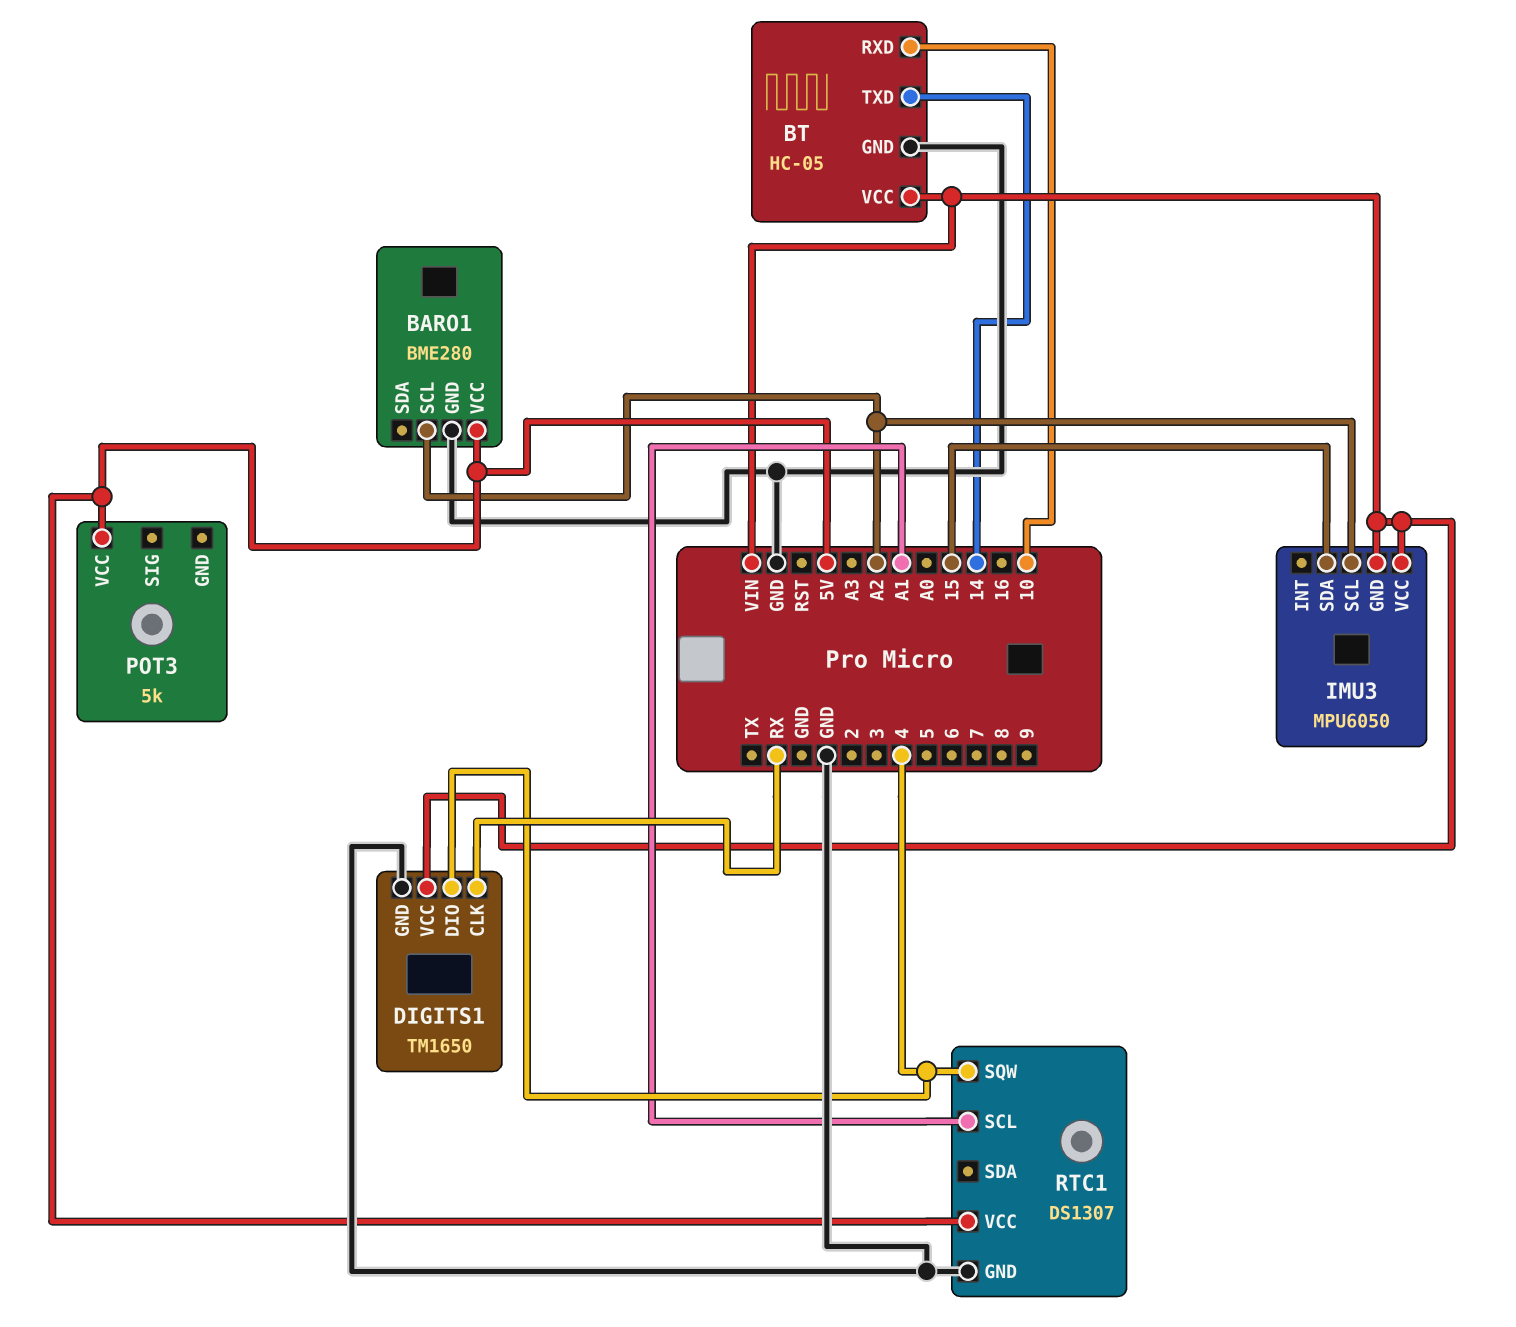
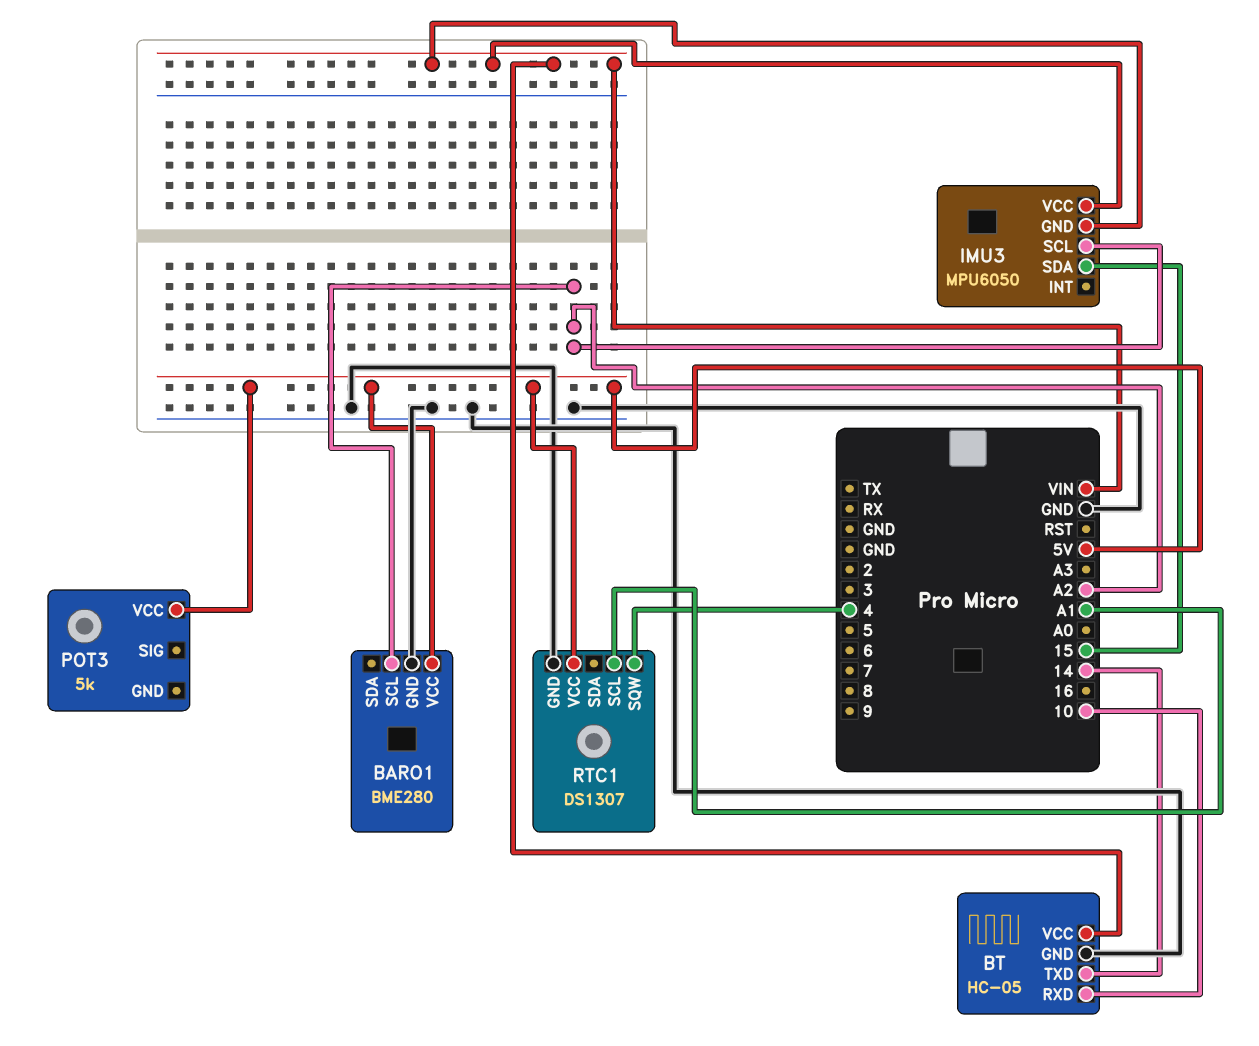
DIGITS1: TM1650 -> none
DIGITS1 pin CLK: RX -> none
DIGITS1 pin DIO: 4 -> none
DIGITS1 pin GND: GND -> none
DIGITS1 pin VCC: VIN -> none

